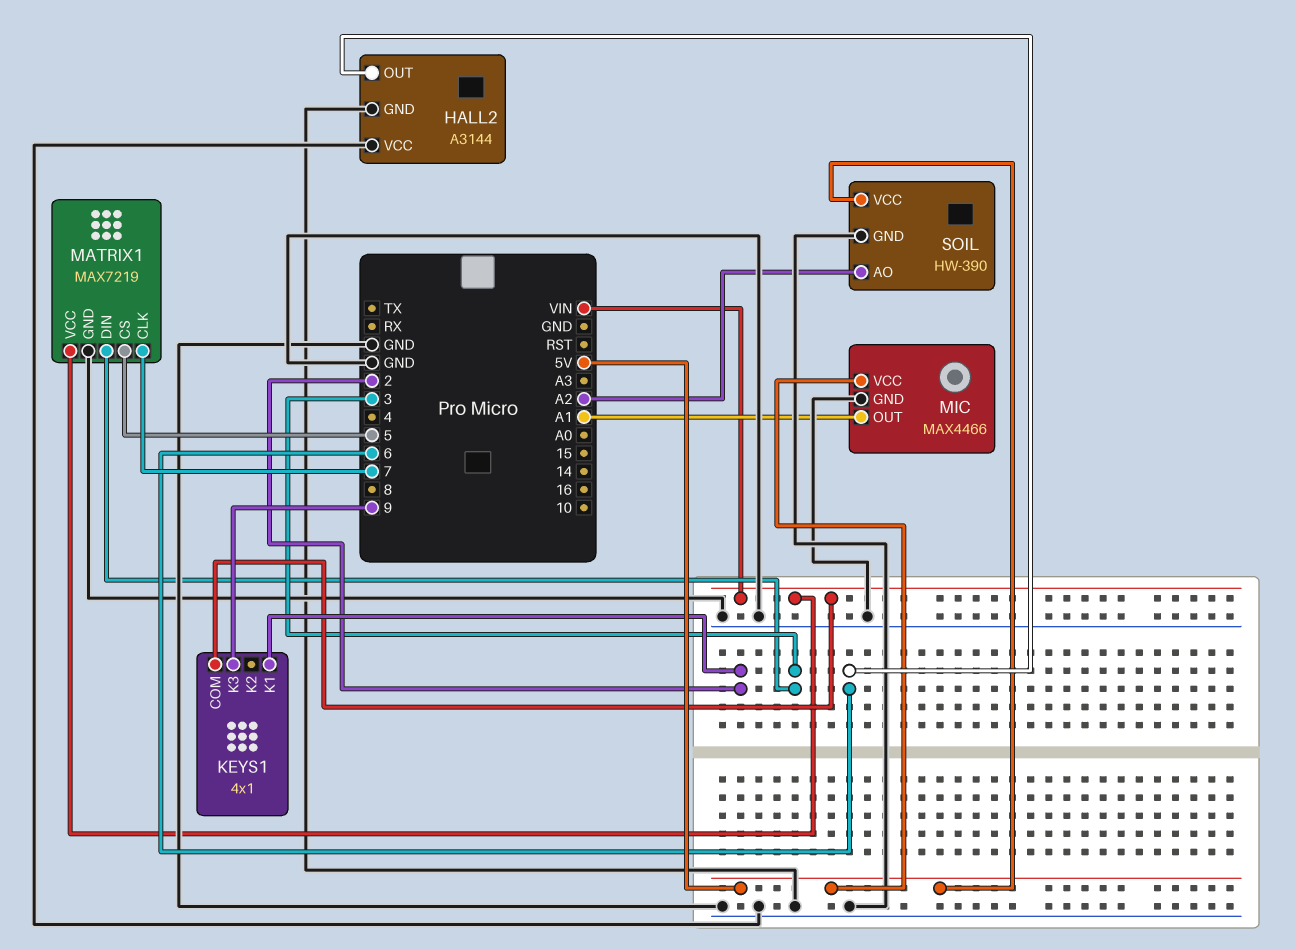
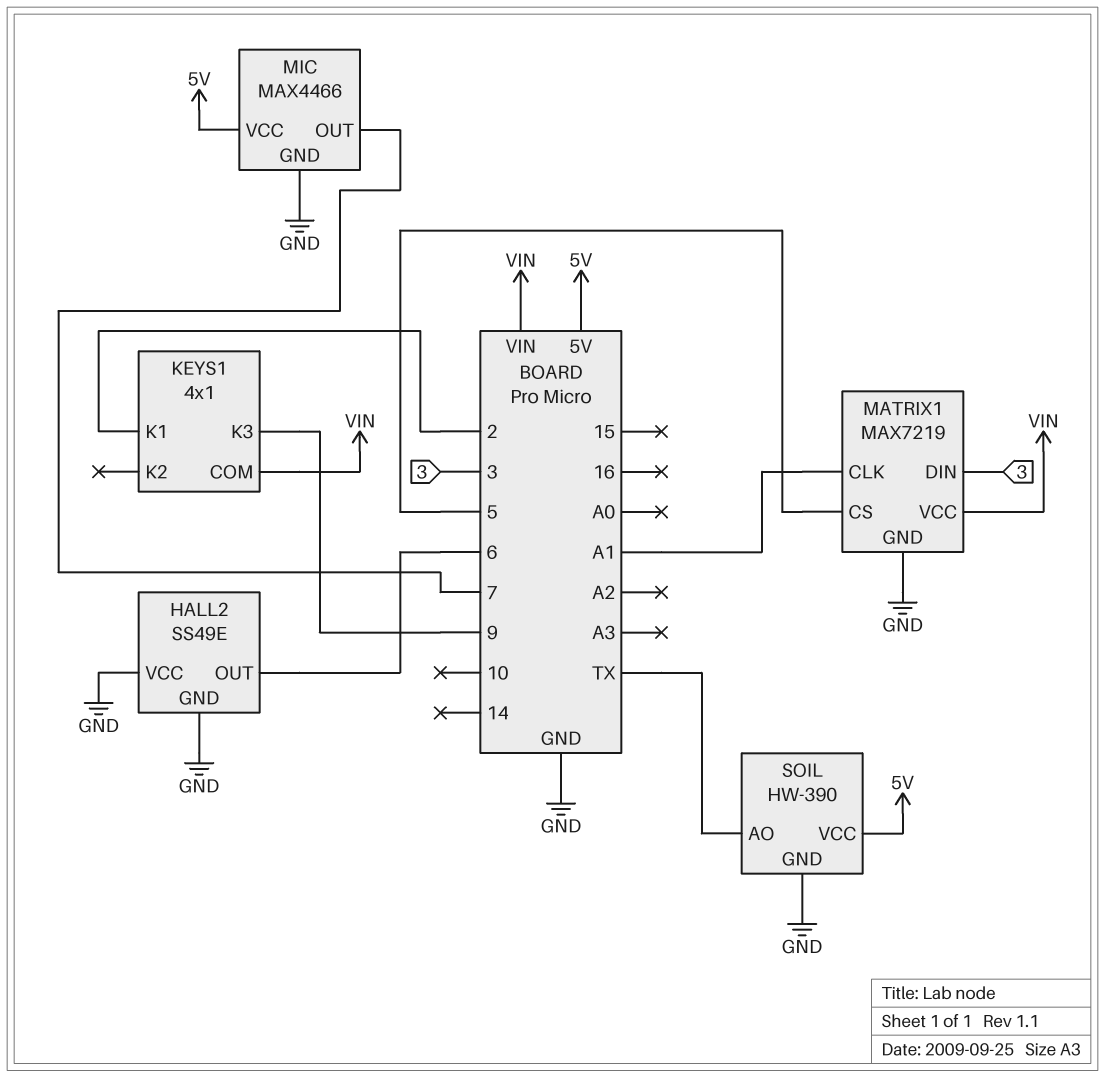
HALL2: A3144 -> SS49E
MATRIX1 pin CLK: 7 -> A1
MIC pin OUT: A1 -> 7
SOIL pin AO: A2 -> TX

